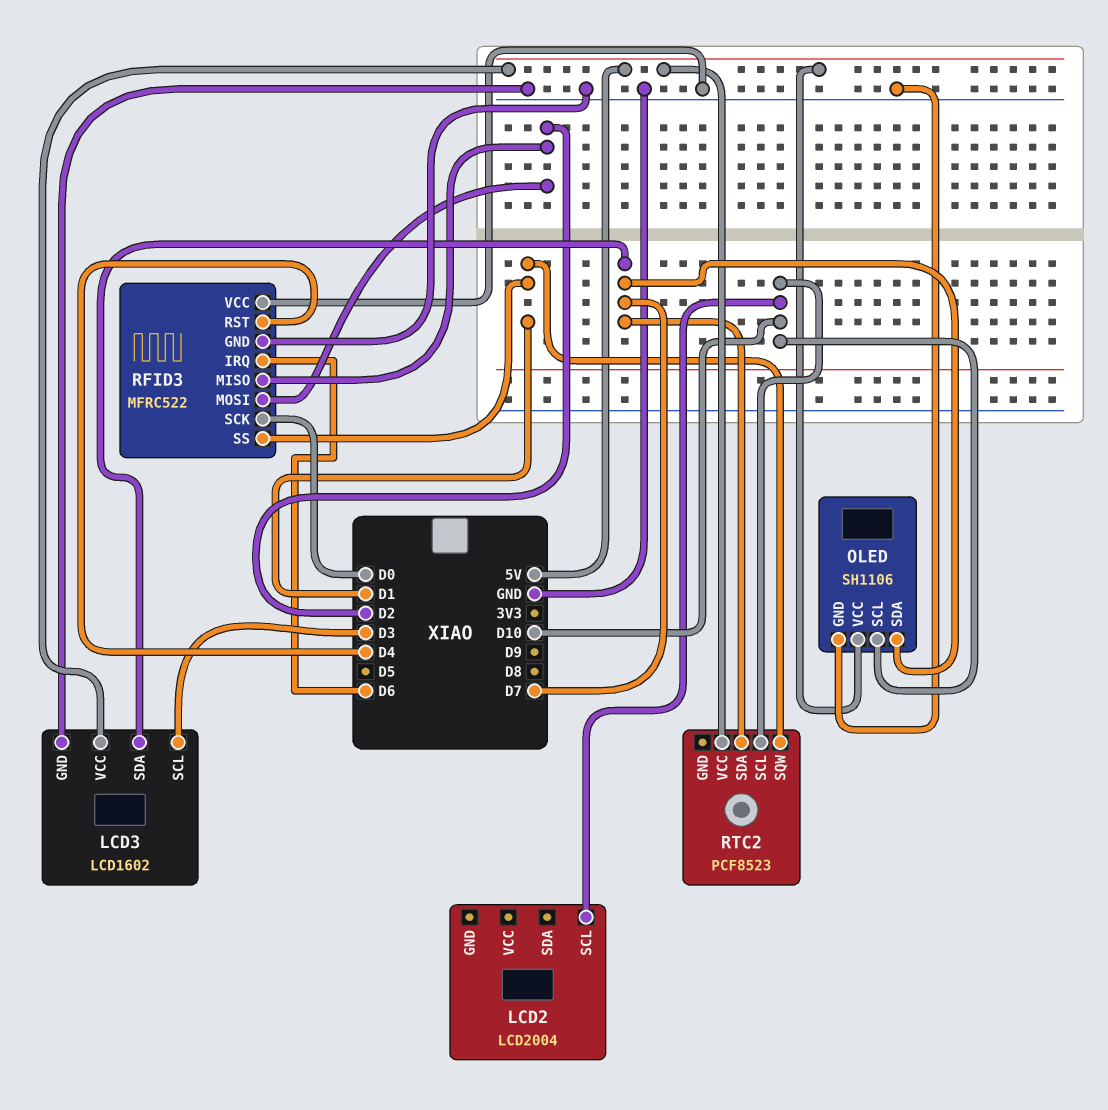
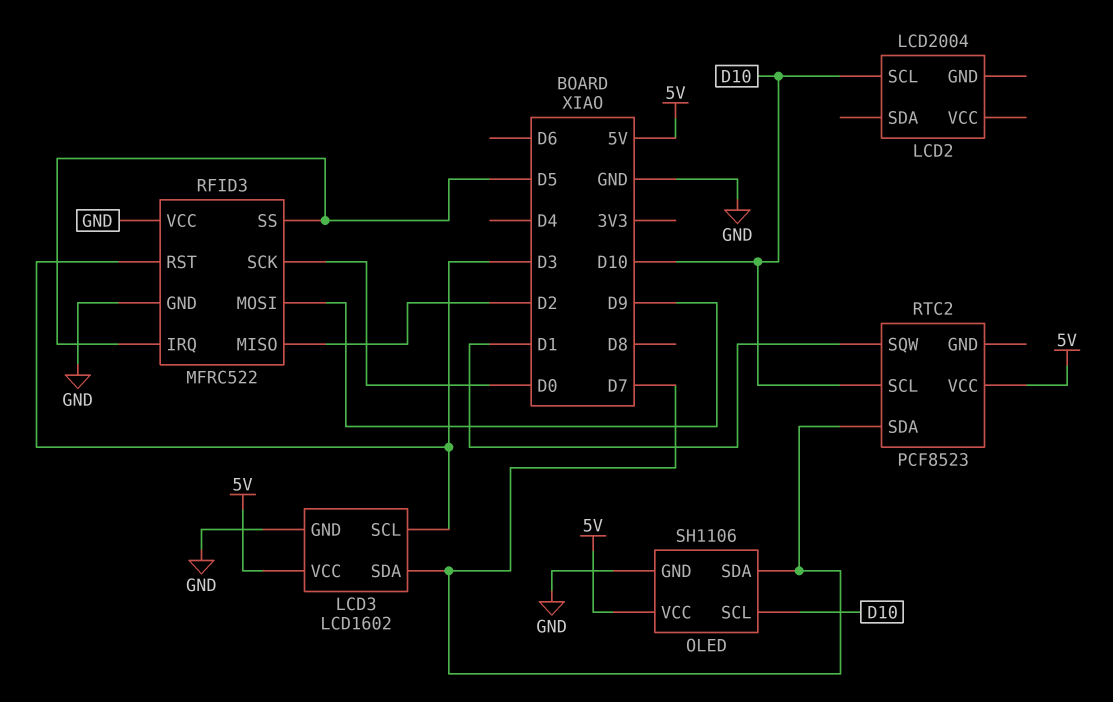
RFID3 pin IRQ: D6 -> D5
RFID3 pin MOSI: D2 -> D9
RFID3 pin RST: D4 -> D3
RFID3 pin SS: D1 -> D5

